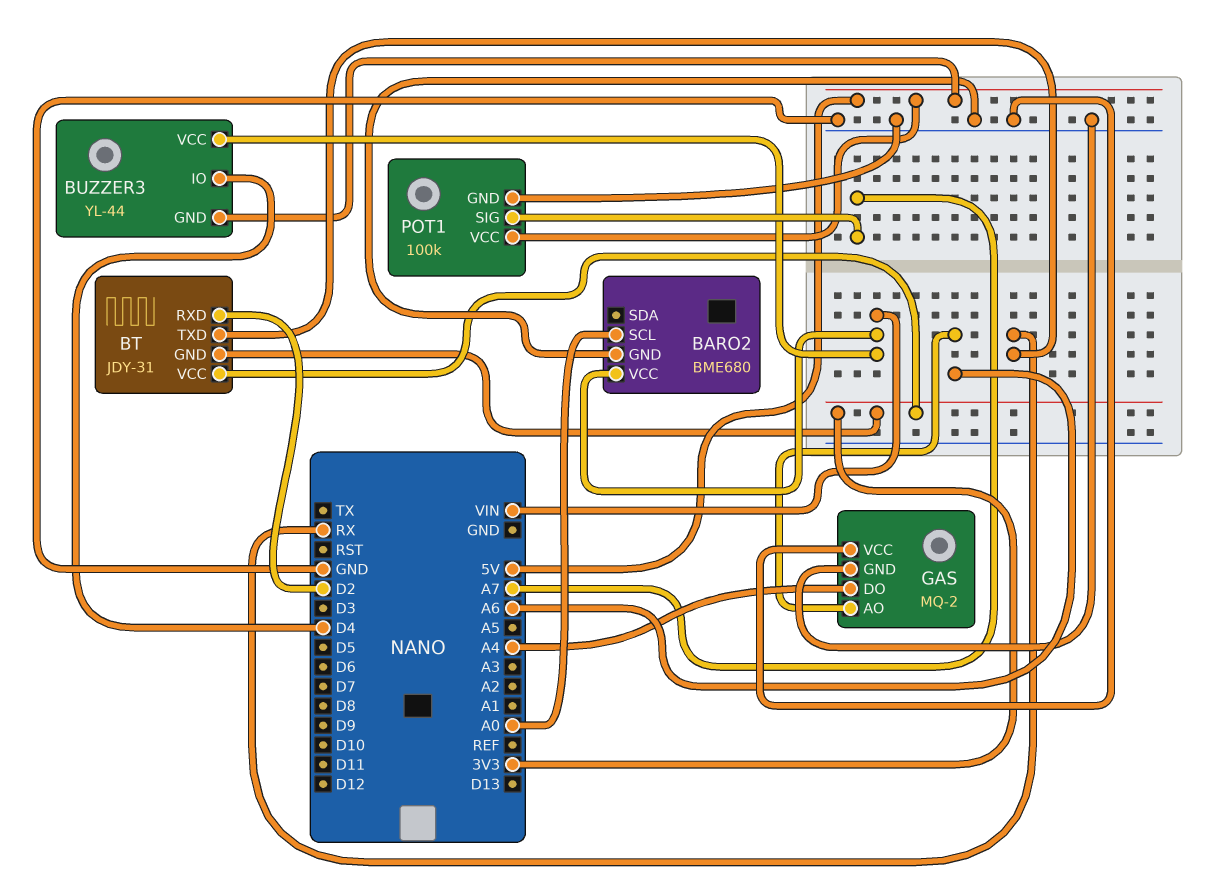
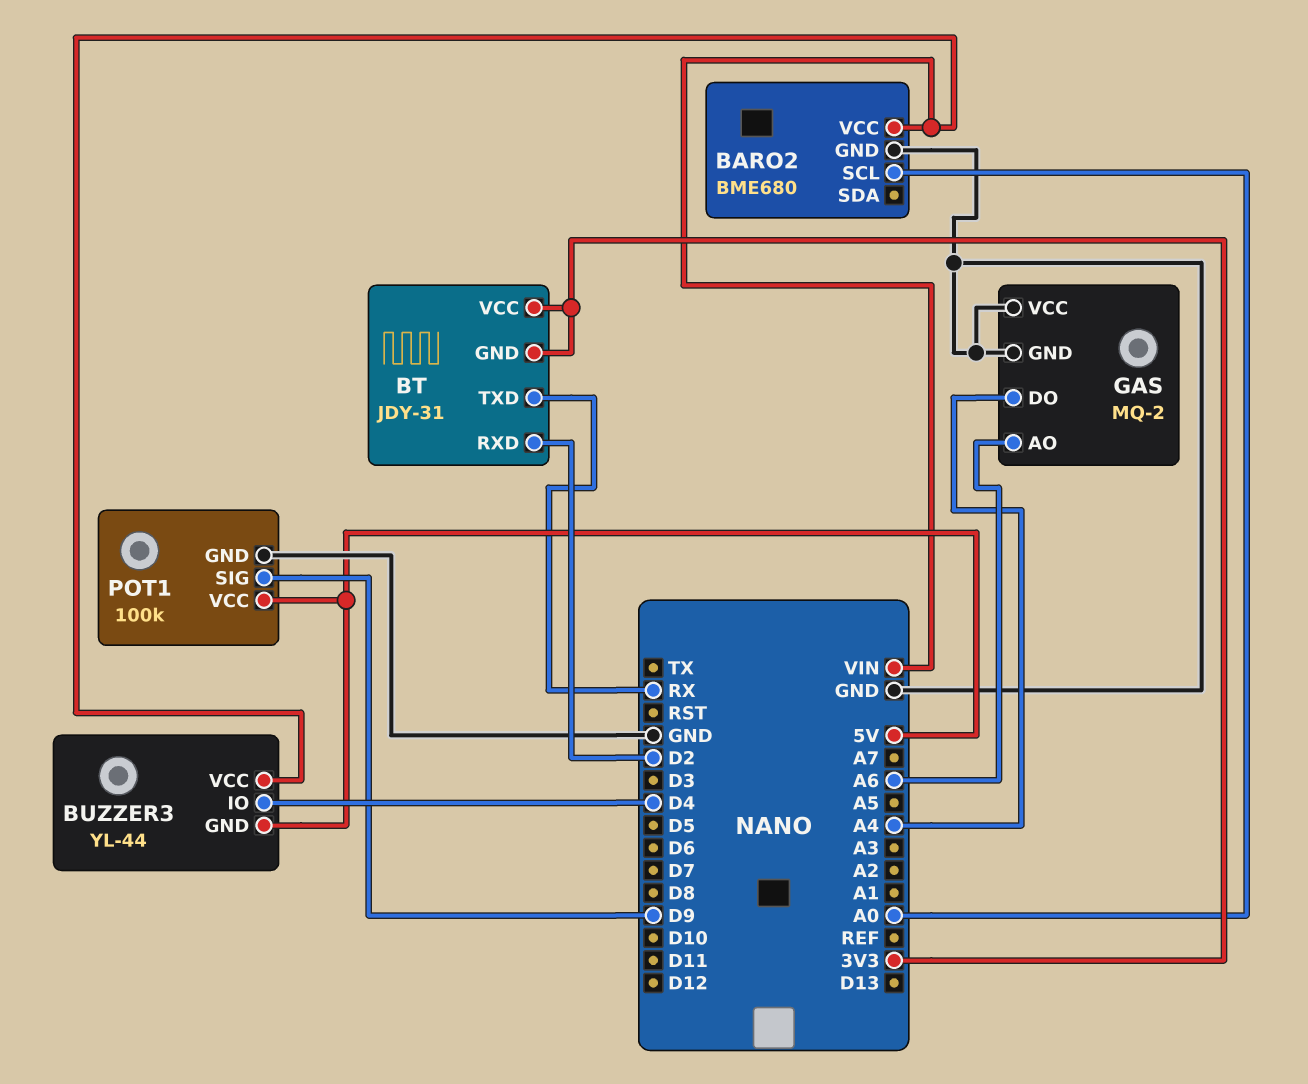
POT1 pin SIG: A7 -> D9

